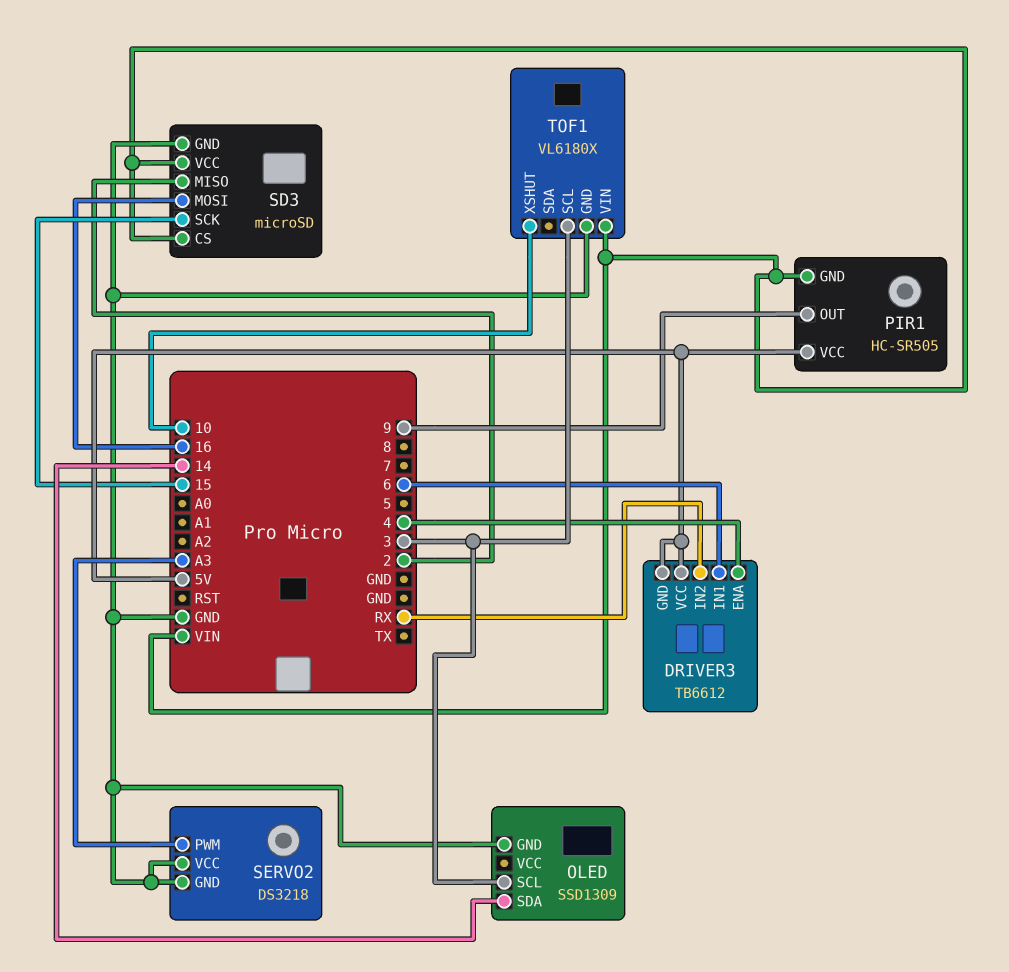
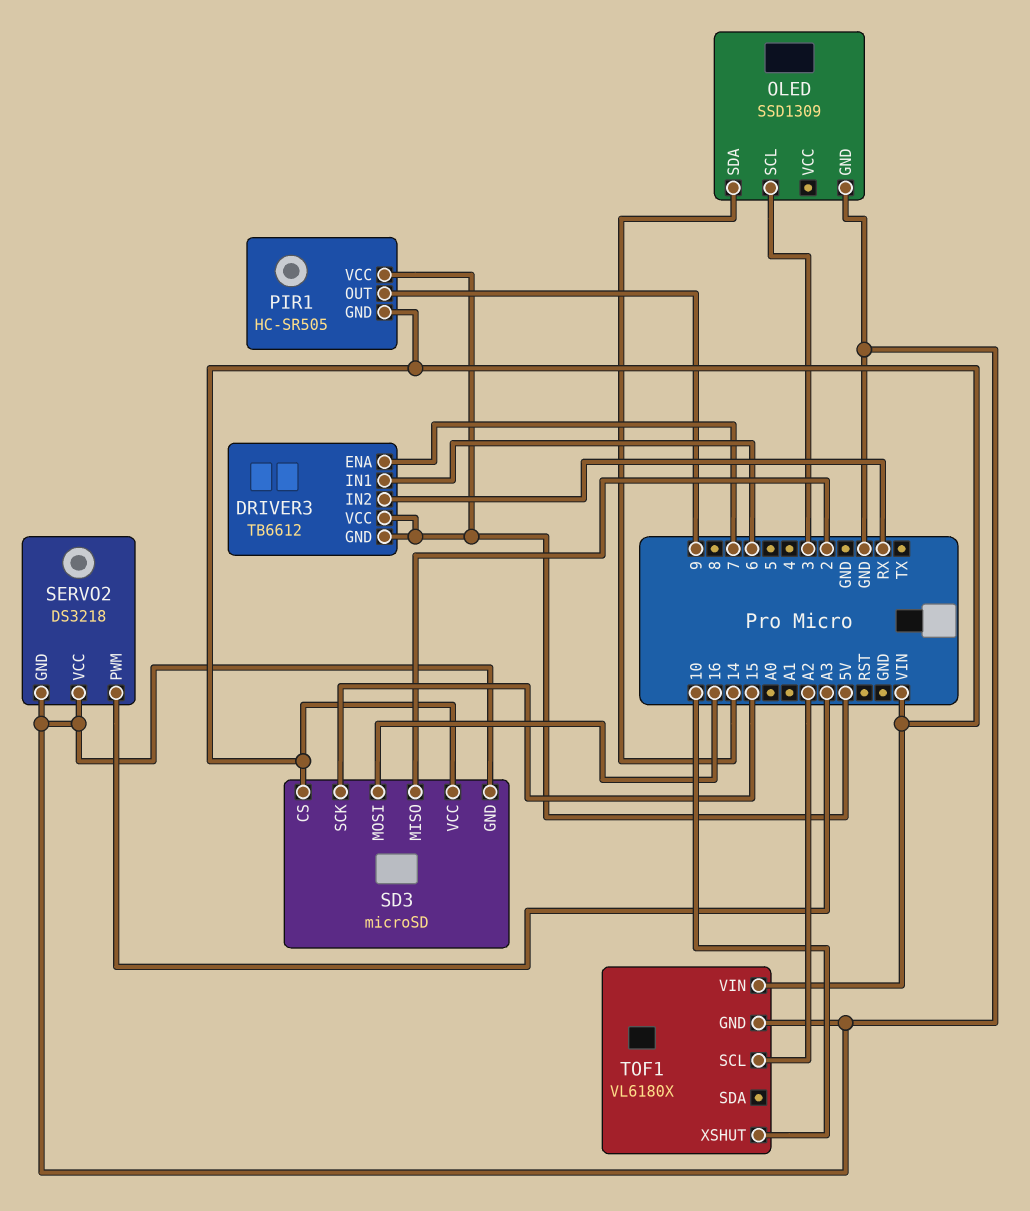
DRIVER3 pin ENA: 4 -> 7
TOF1 pin SCL: 3 -> A2

